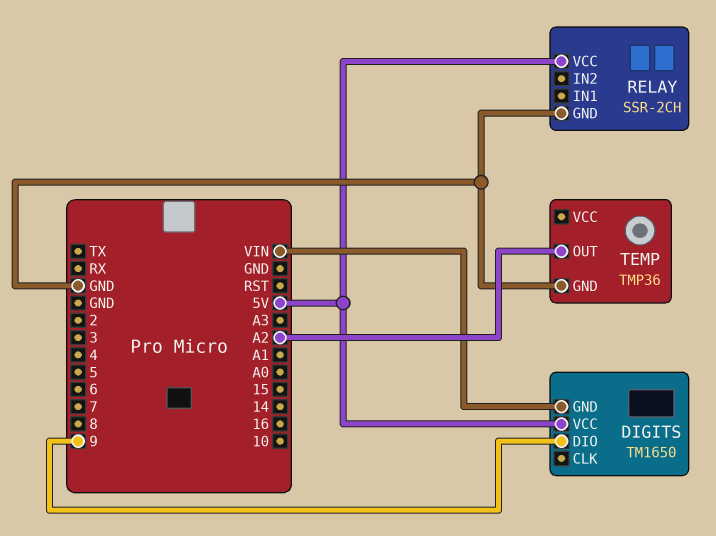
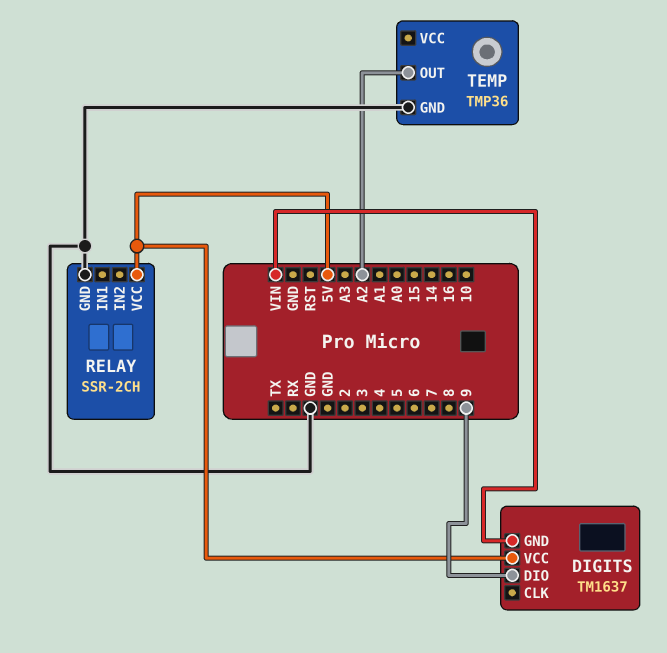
DIGITS: TM1650 -> TM1637

